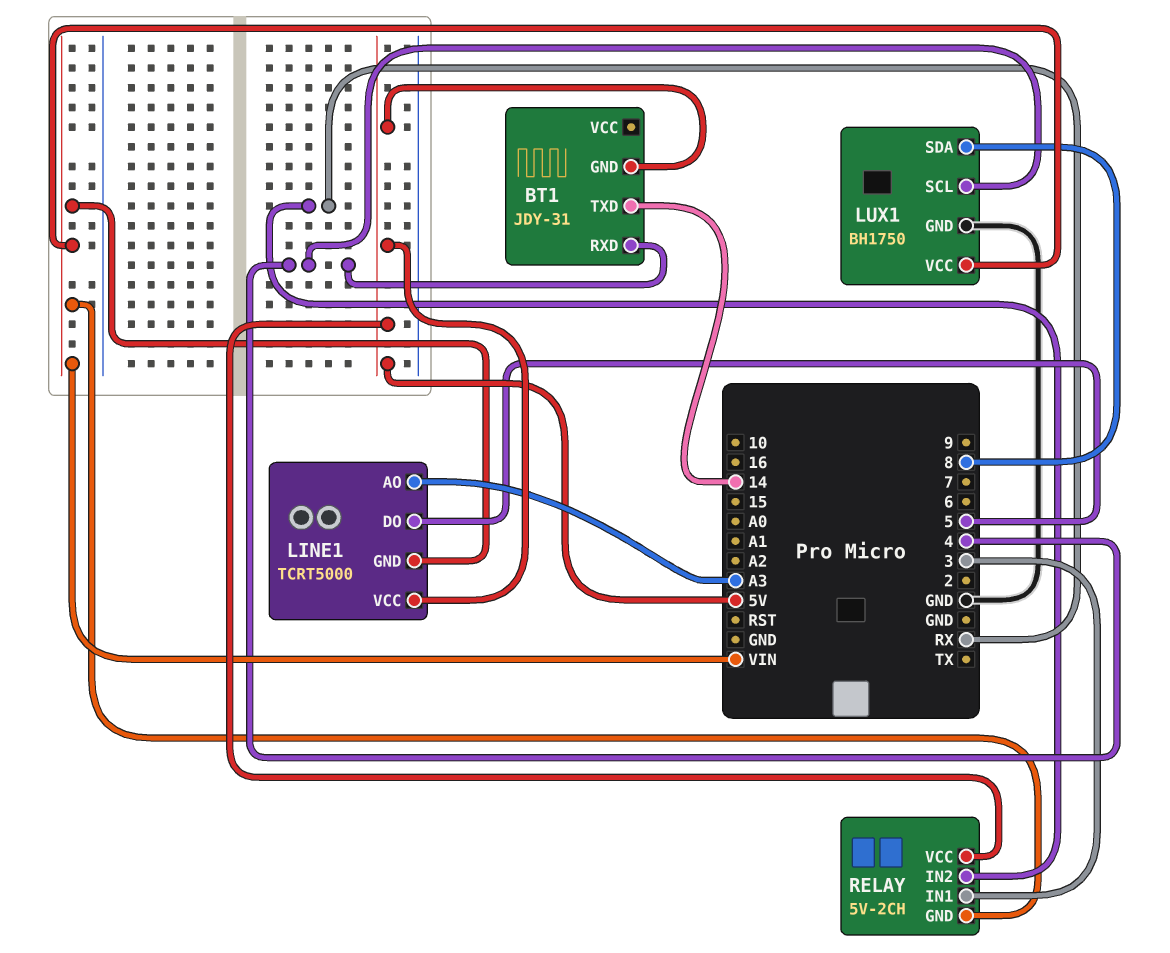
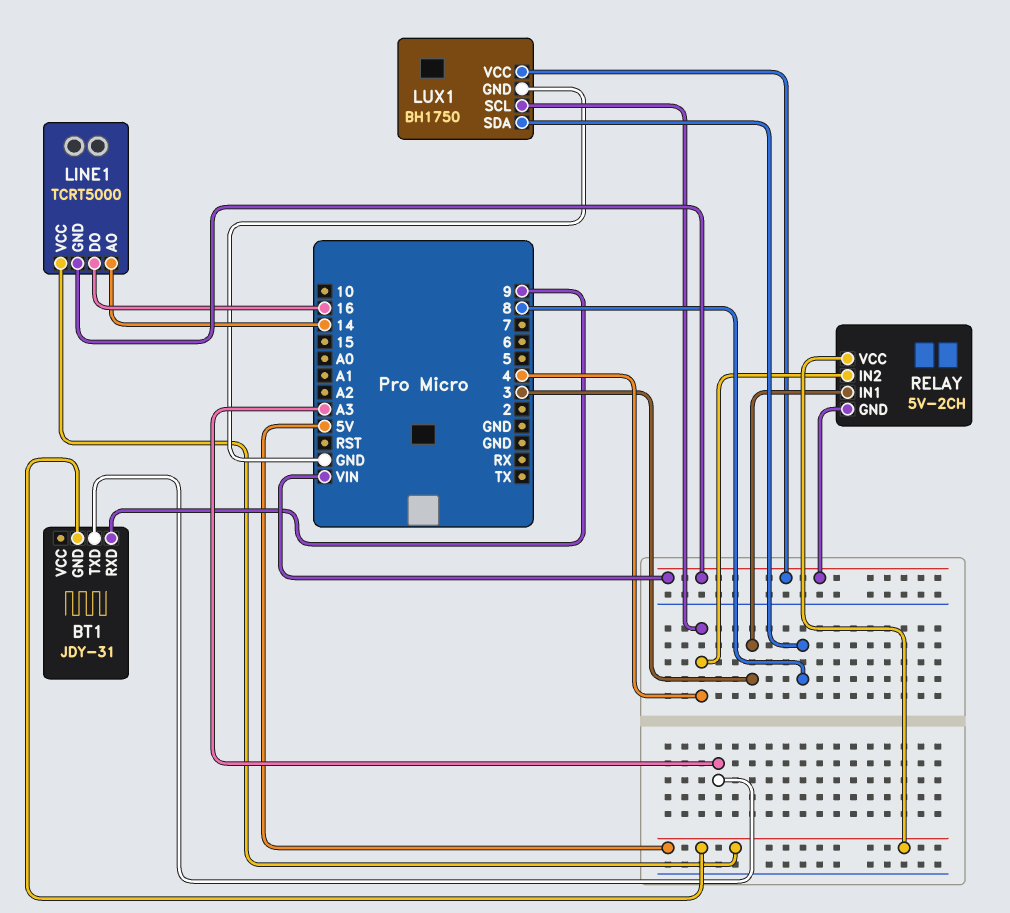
BT1 pin RXD: 4 -> 9
BT1 pin TXD: 14 -> A3
LINE1 pin AO: A3 -> 14
LINE1 pin DO: 5 -> 16
RELAY pin IN2: RX -> 4

